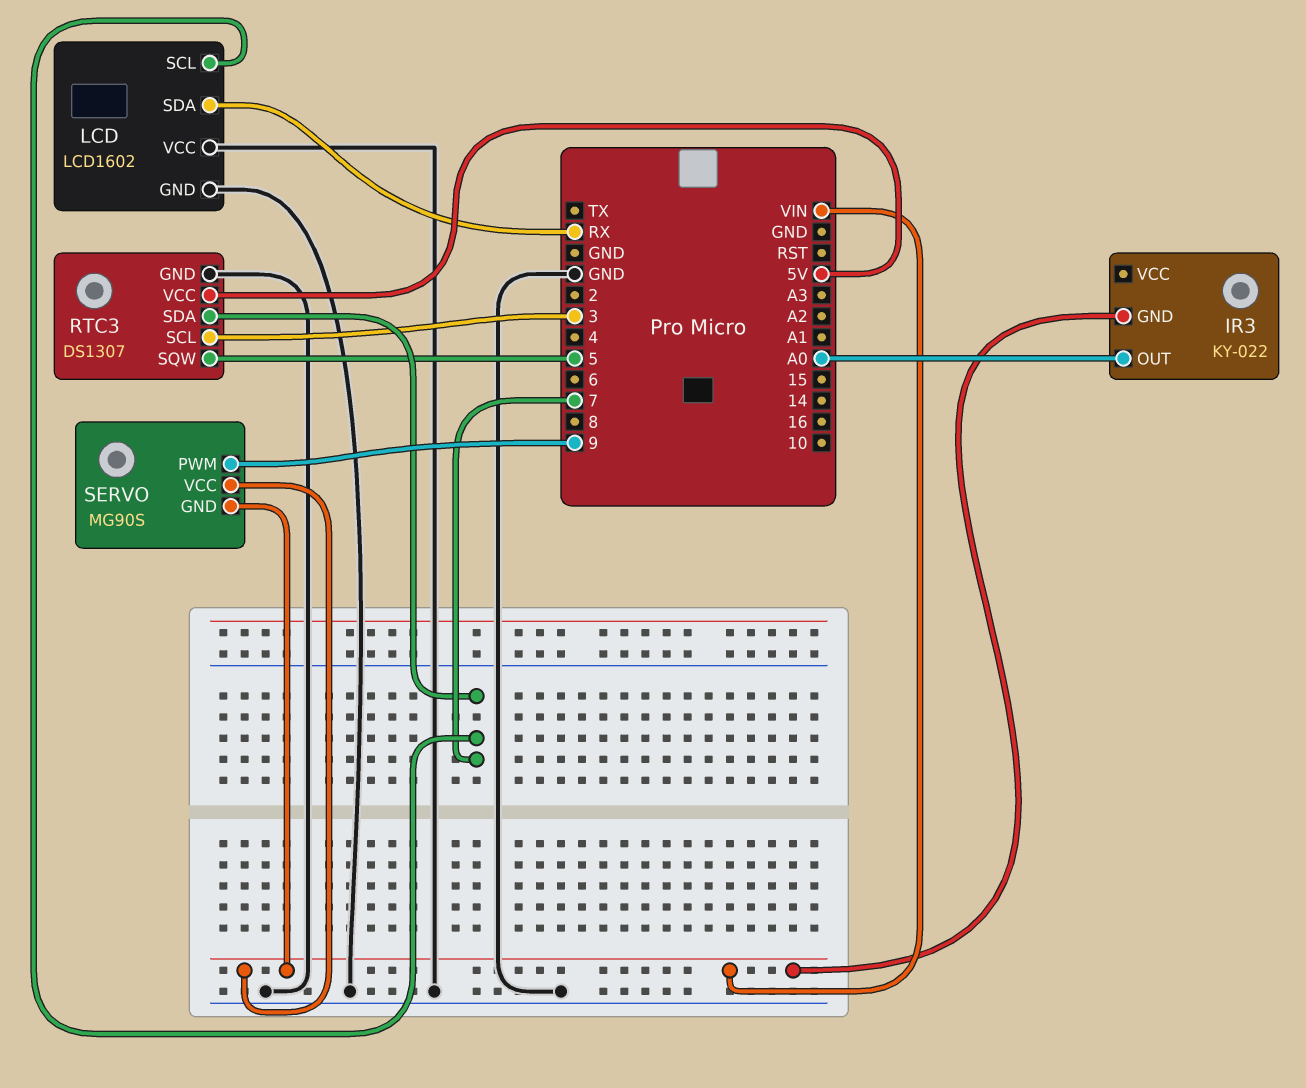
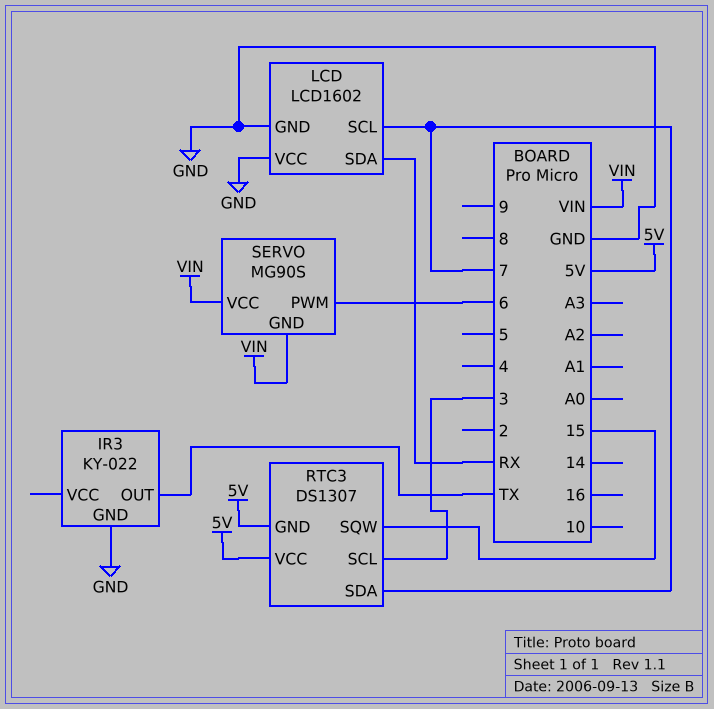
IR3 pin GND: VIN -> GND
IR3 pin OUT: A0 -> TX
RTC3 pin GND: GND -> 5V
RTC3 pin SQW: 5 -> 15
SERVO pin PWM: 9 -> 6

